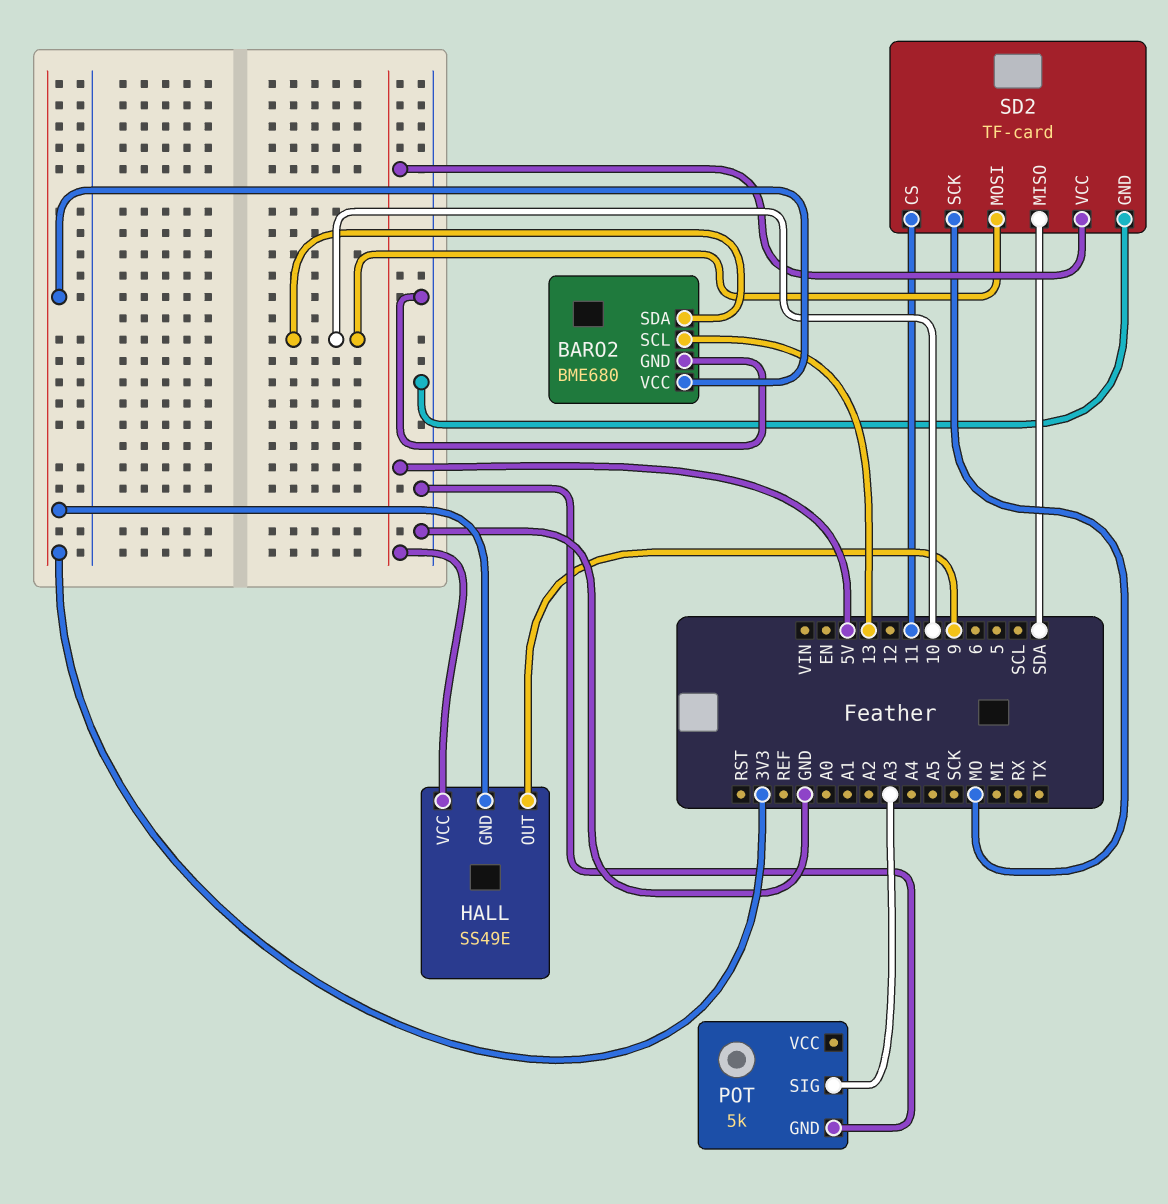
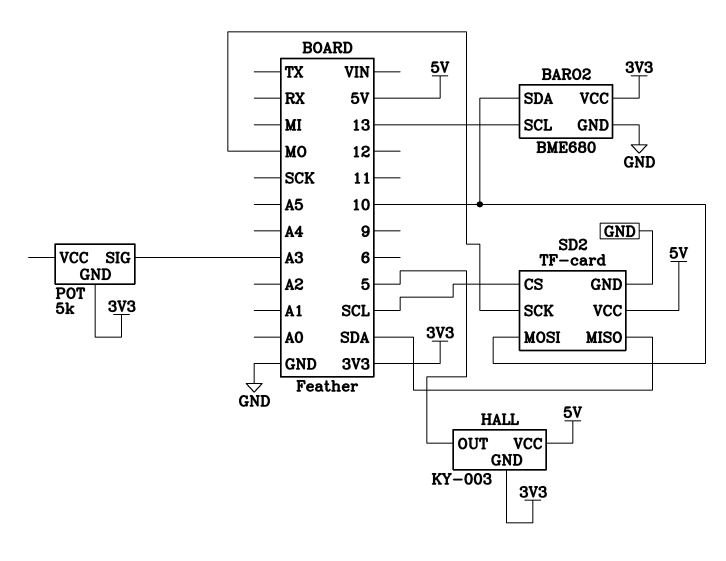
HALL: SS49E -> KY-003
HALL pin OUT: 9 -> 5
POT pin GND: GND -> 3V3
SD2 pin CS: 11 -> SCL

